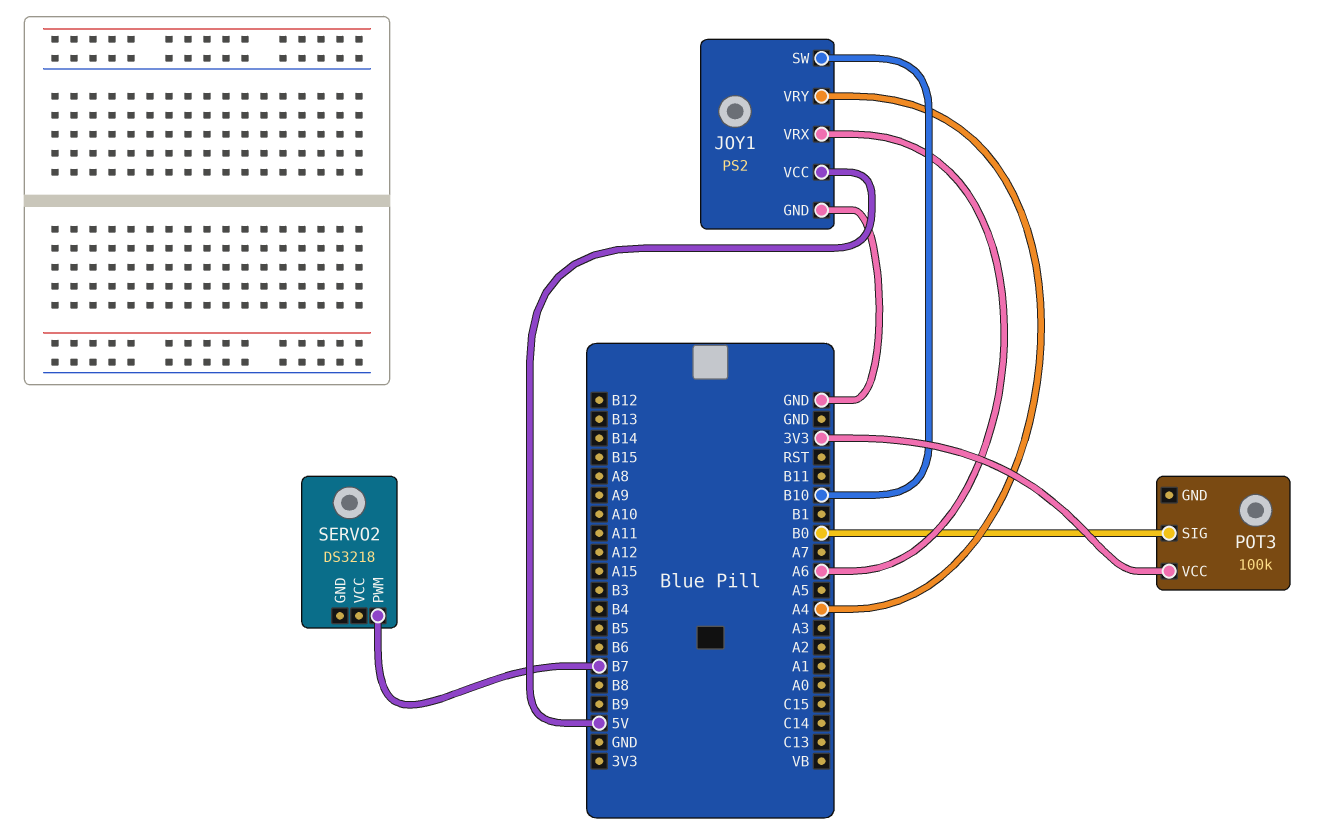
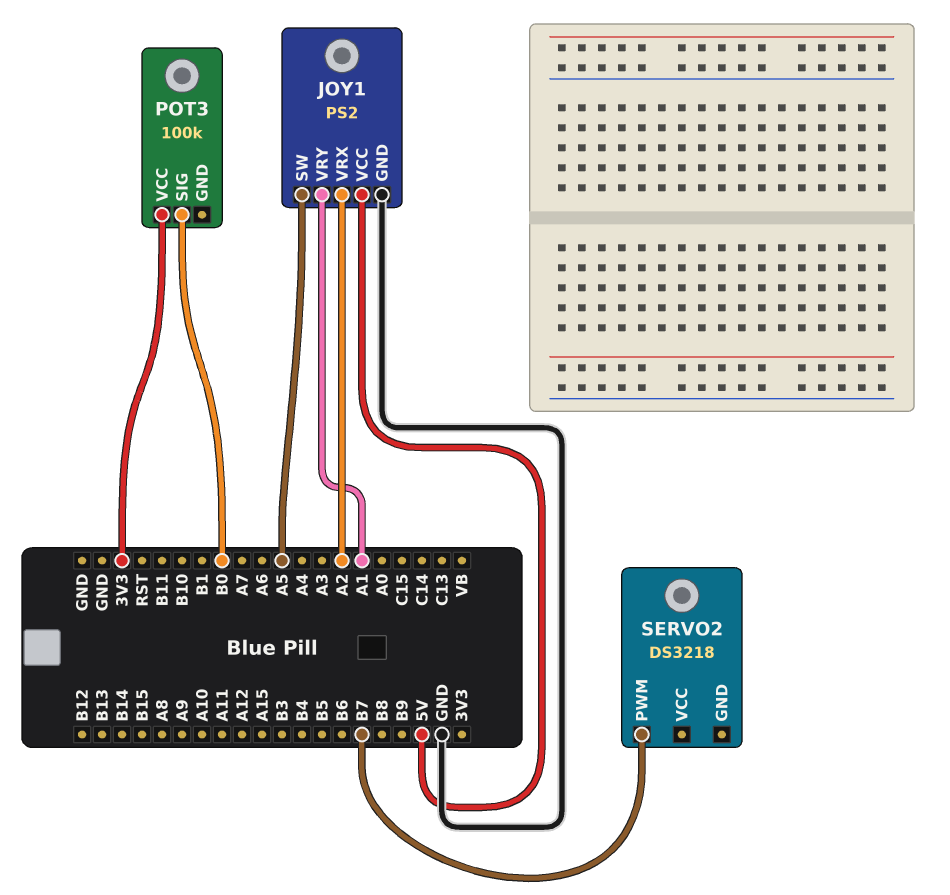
JOY1 pin SW: B10 -> A5
JOY1 pin VRX: A6 -> A2
JOY1 pin VRY: A4 -> A1

